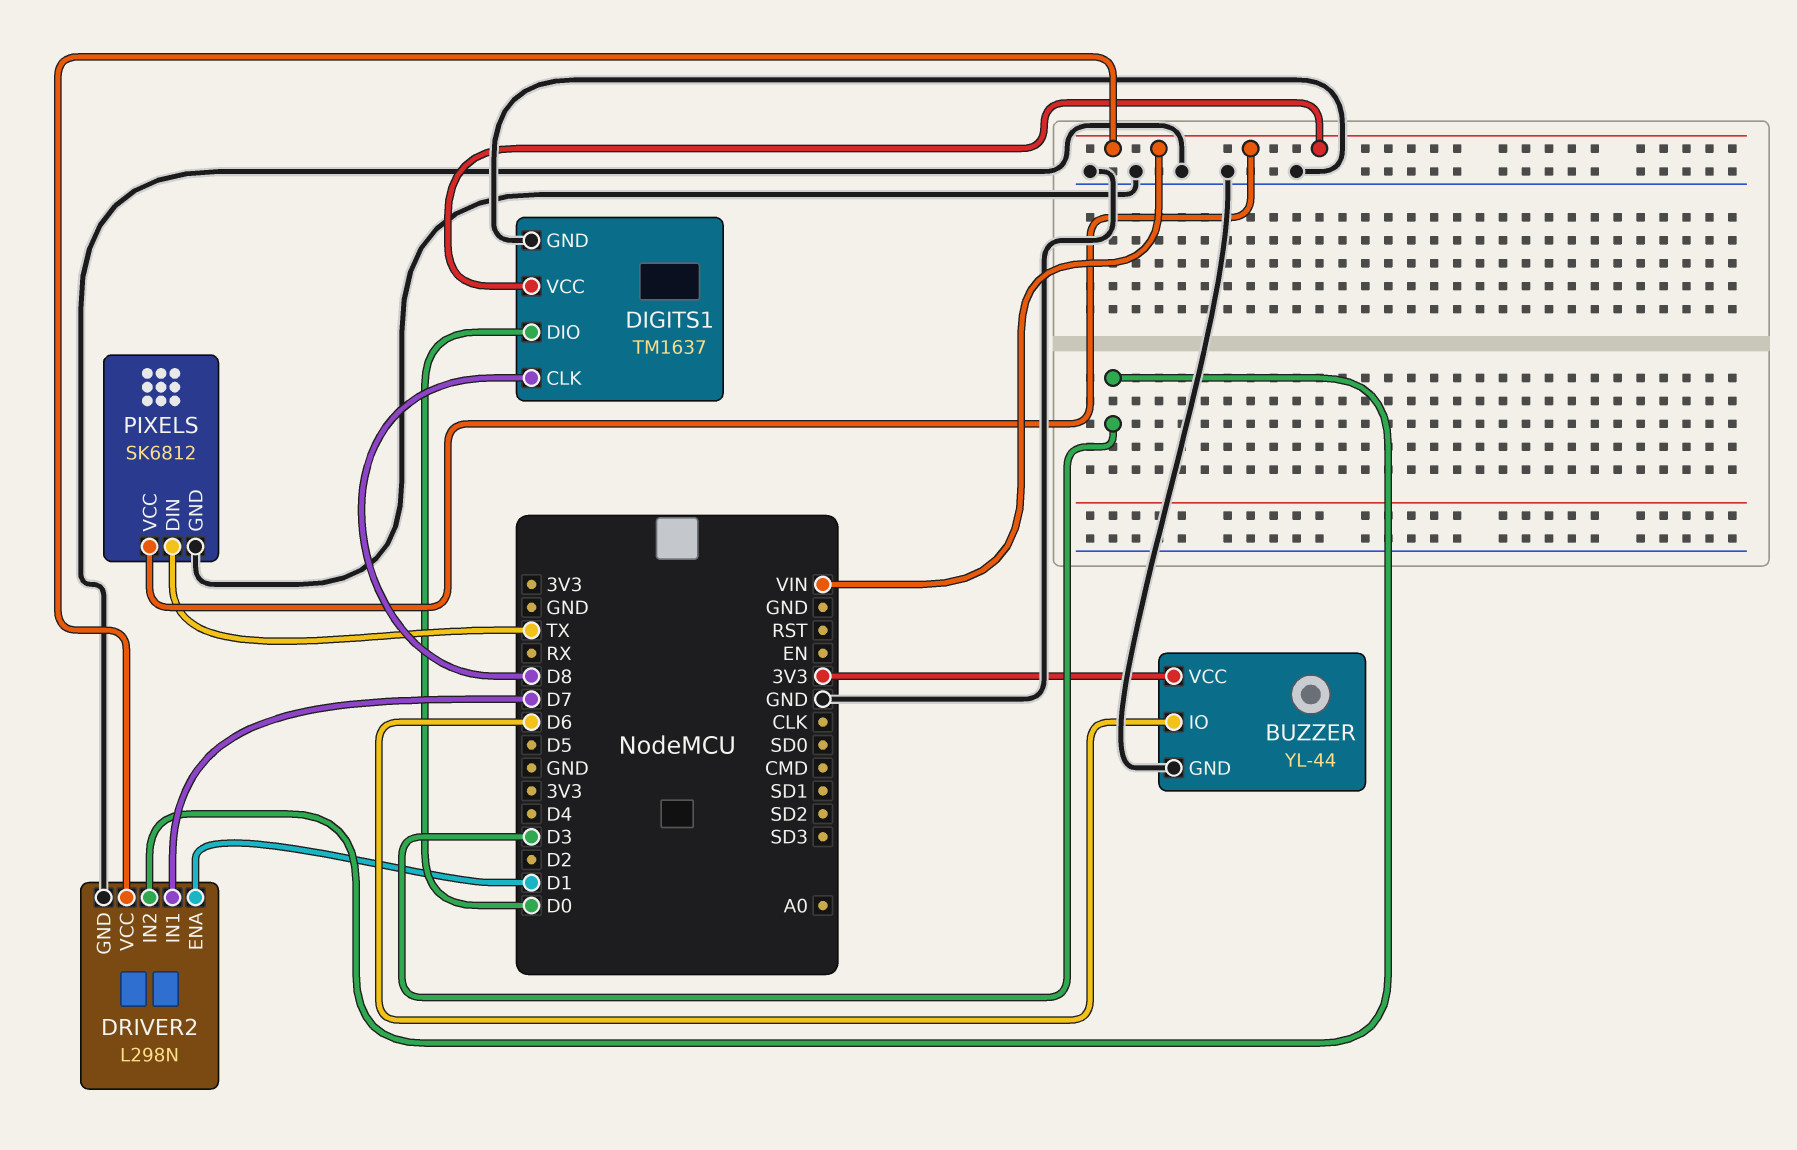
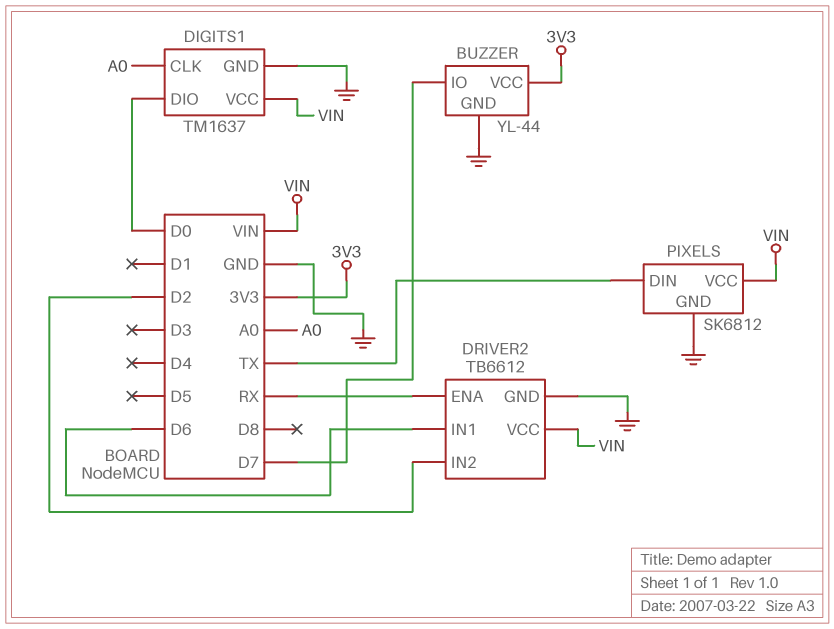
BUZZER pin IO: D6 -> D7
DIGITS1 pin CLK: D8 -> A0
DRIVER2: L298N -> TB6612
DRIVER2 pin ENA: D1 -> RX
DRIVER2 pin IN1: D7 -> D6
DRIVER2 pin IN2: D3 -> D2

